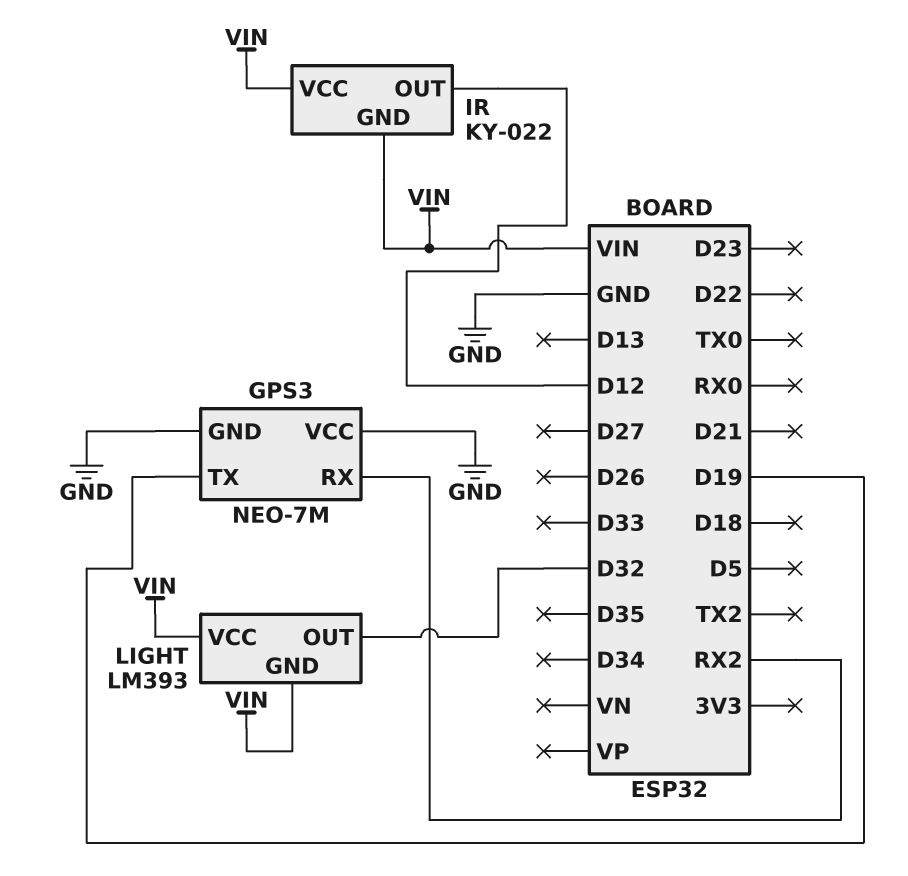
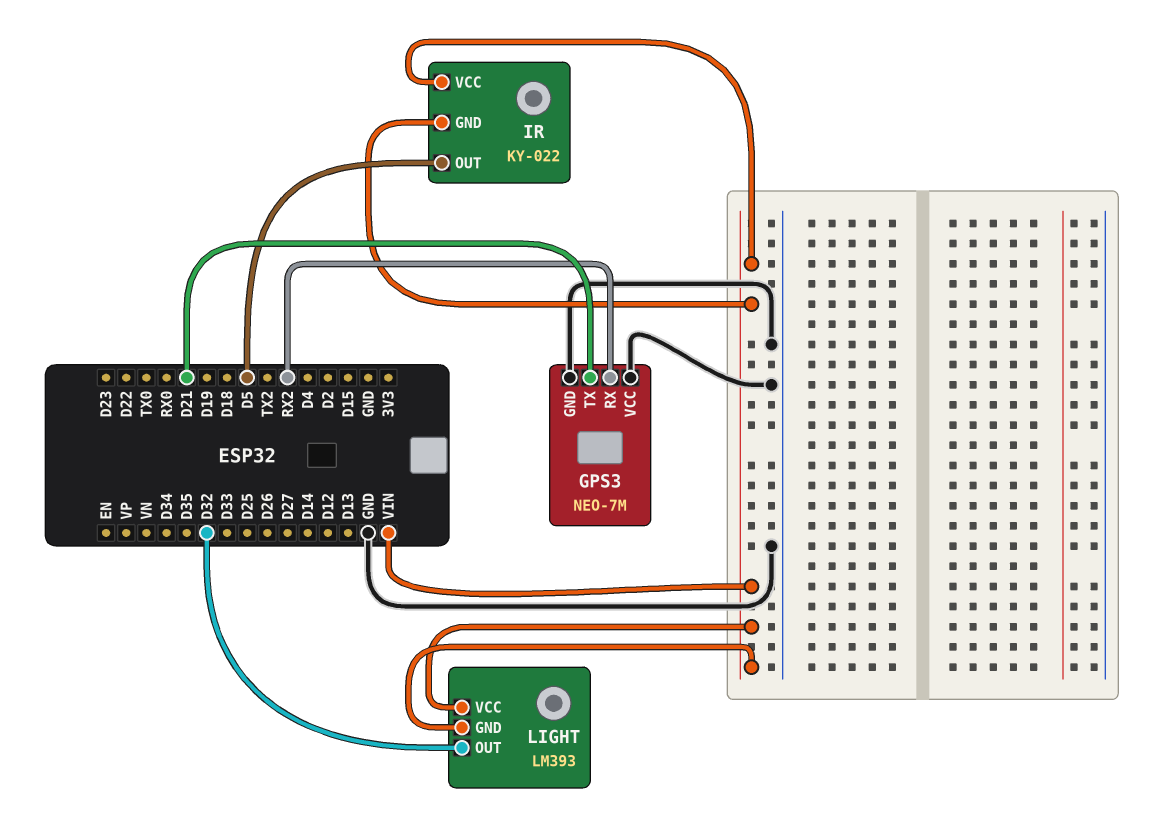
GPS3 pin TX: D19 -> D21
IR pin OUT: D12 -> D5

